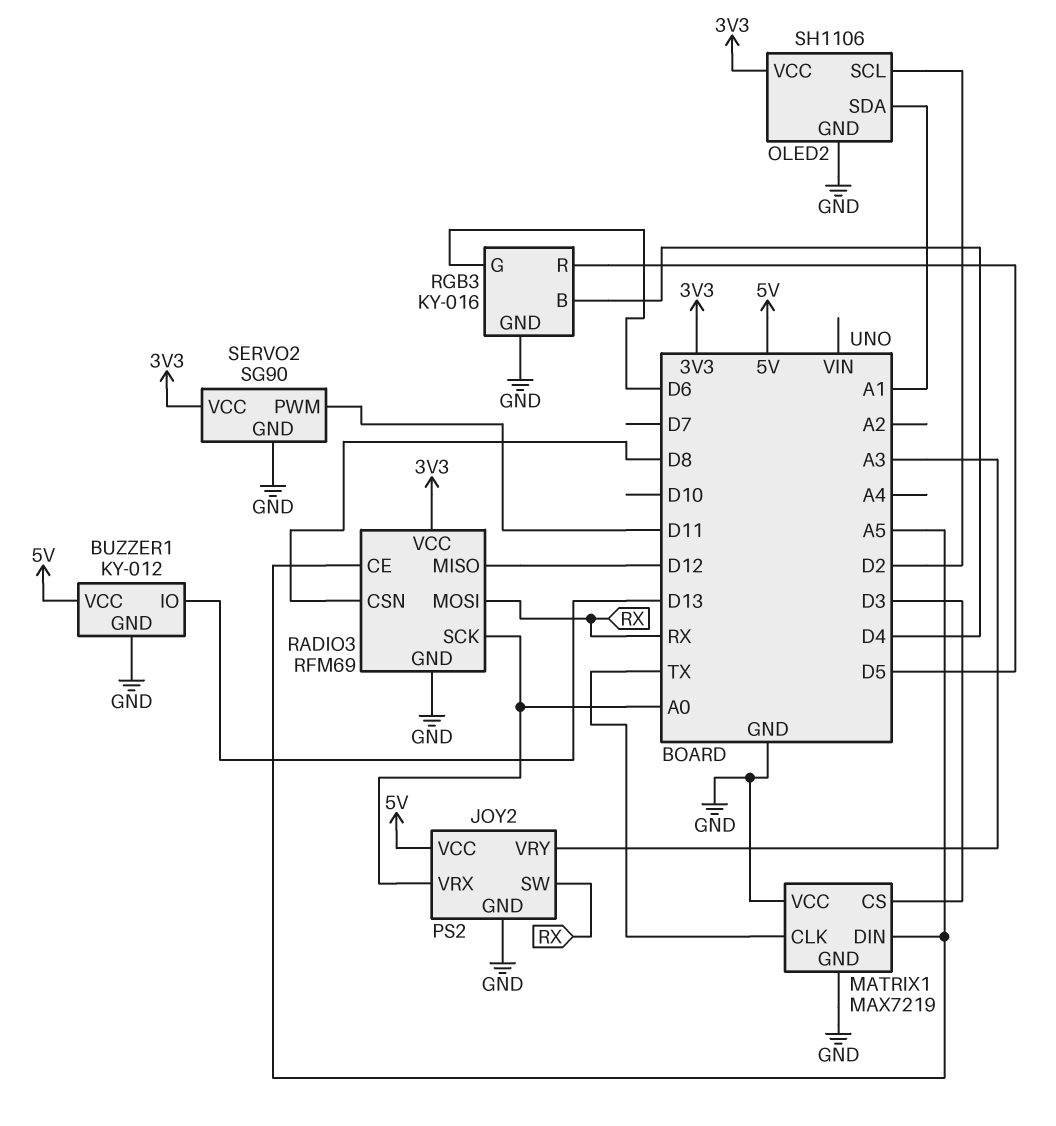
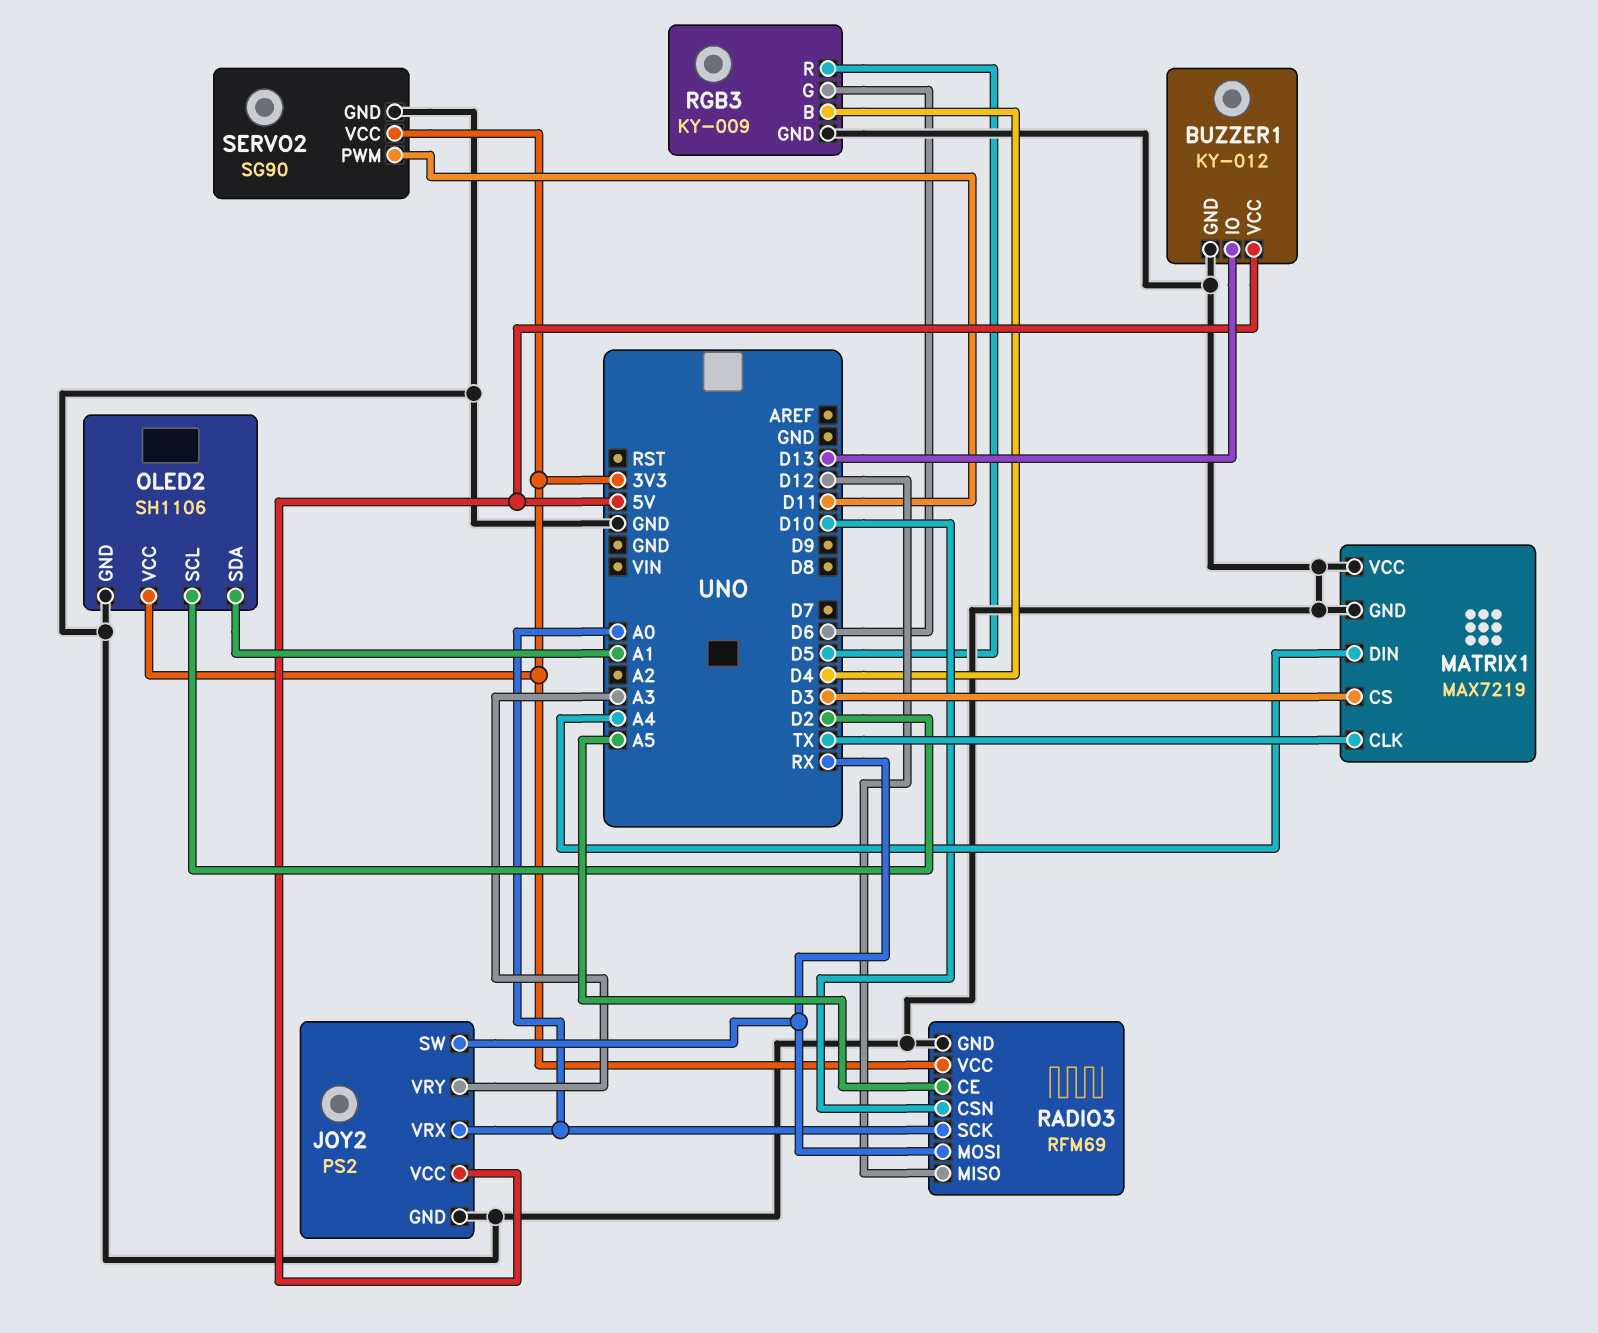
MATRIX1 pin DIN: A5 -> A4
RADIO3 pin CSN: D8 -> D10
RGB3: KY-016 -> KY-009

